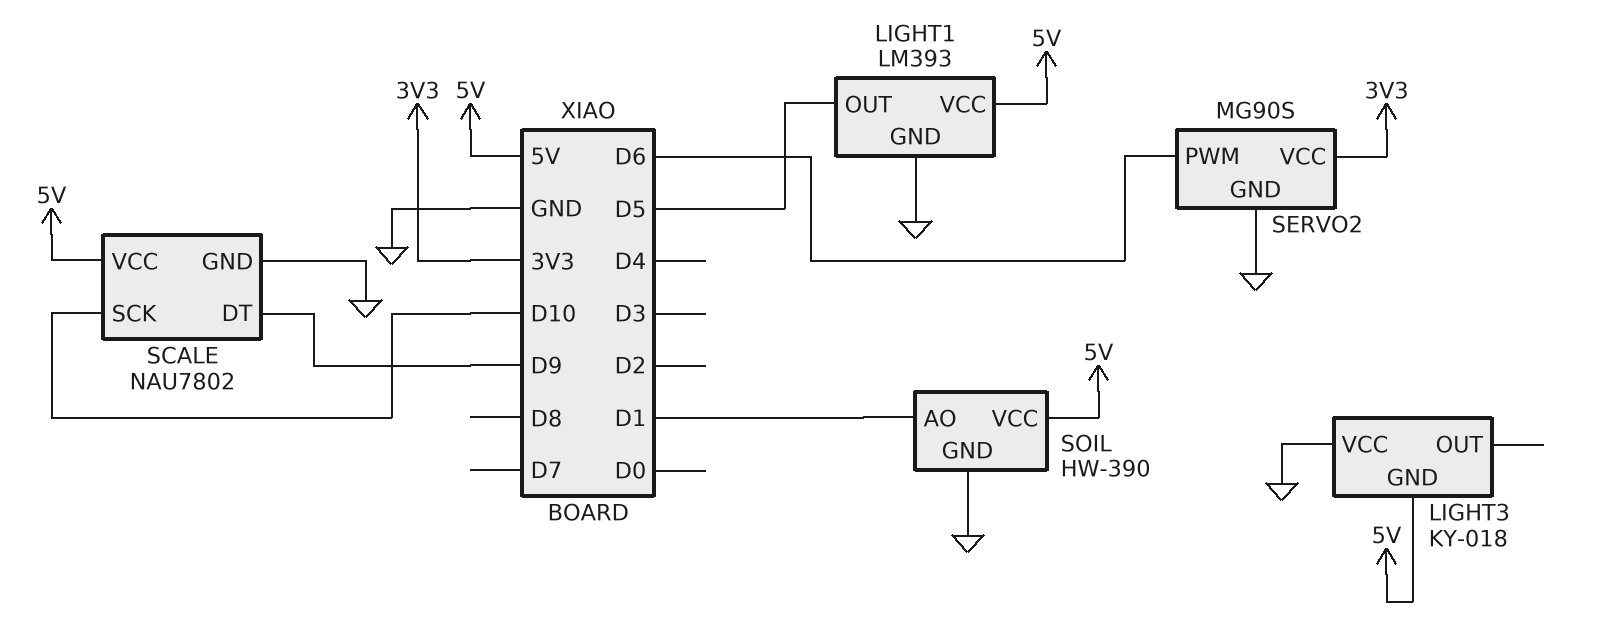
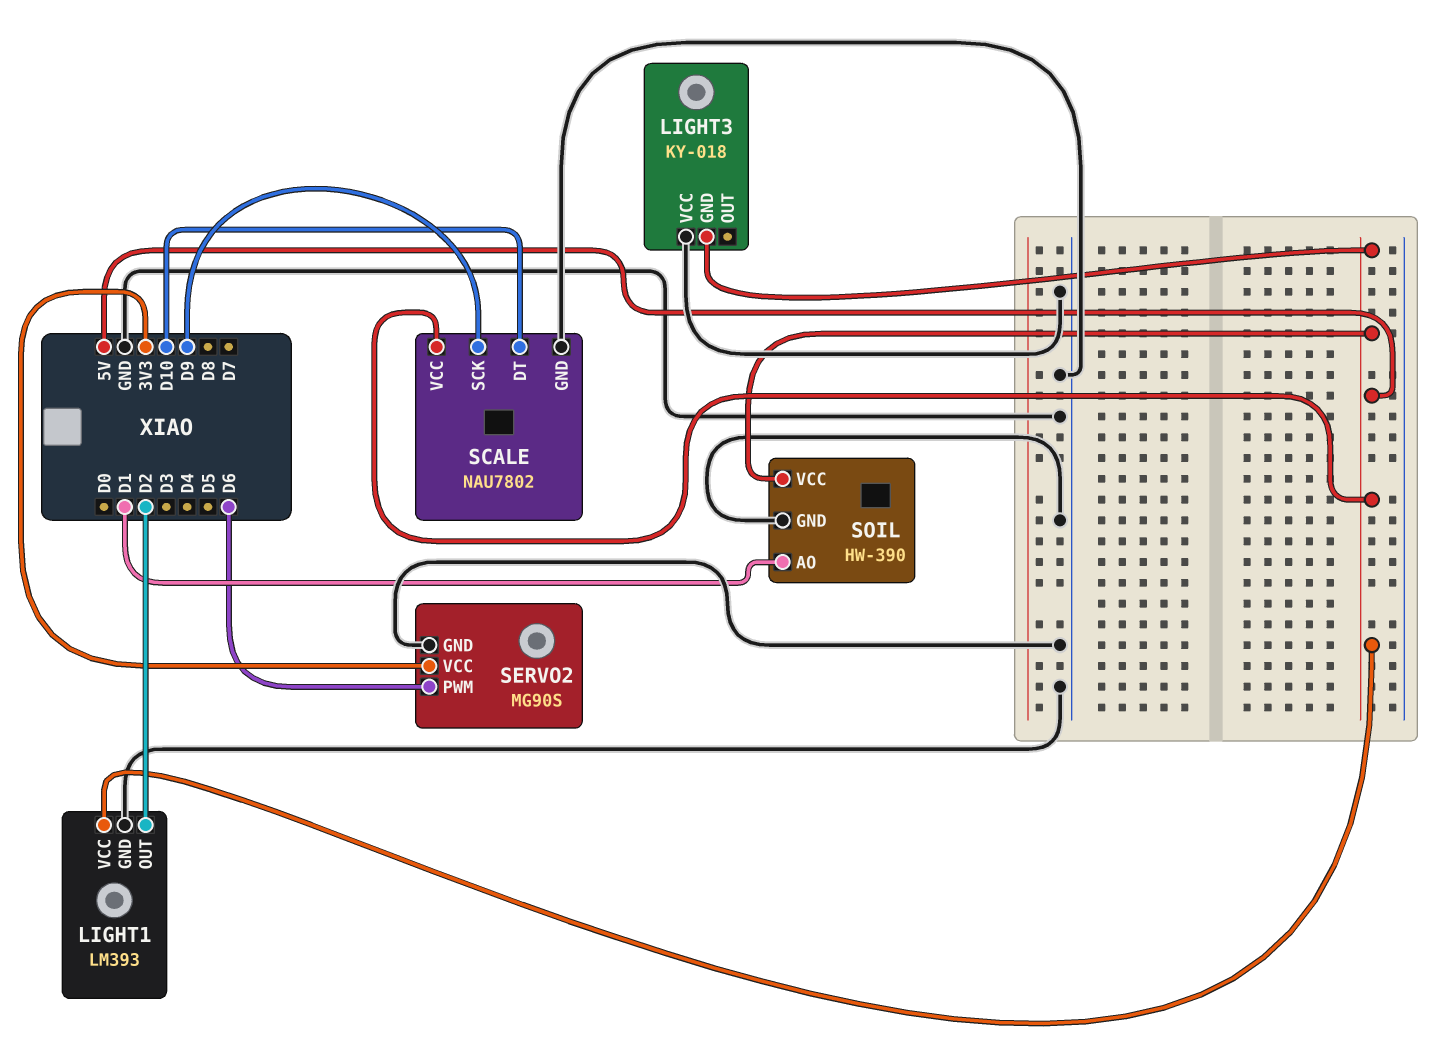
LIGHT1 pin OUT: D5 -> D2
SCALE pin DT: D9 -> D10
SCALE pin SCK: D10 -> D9

